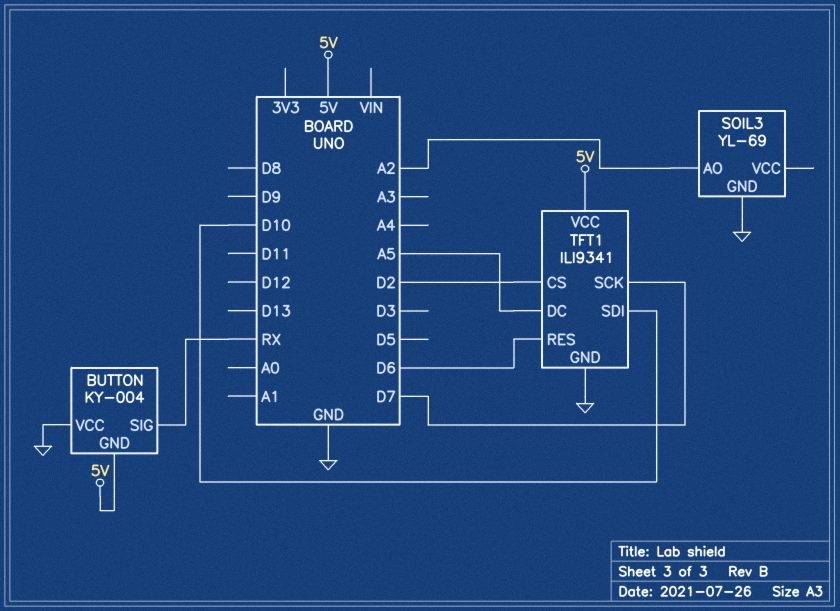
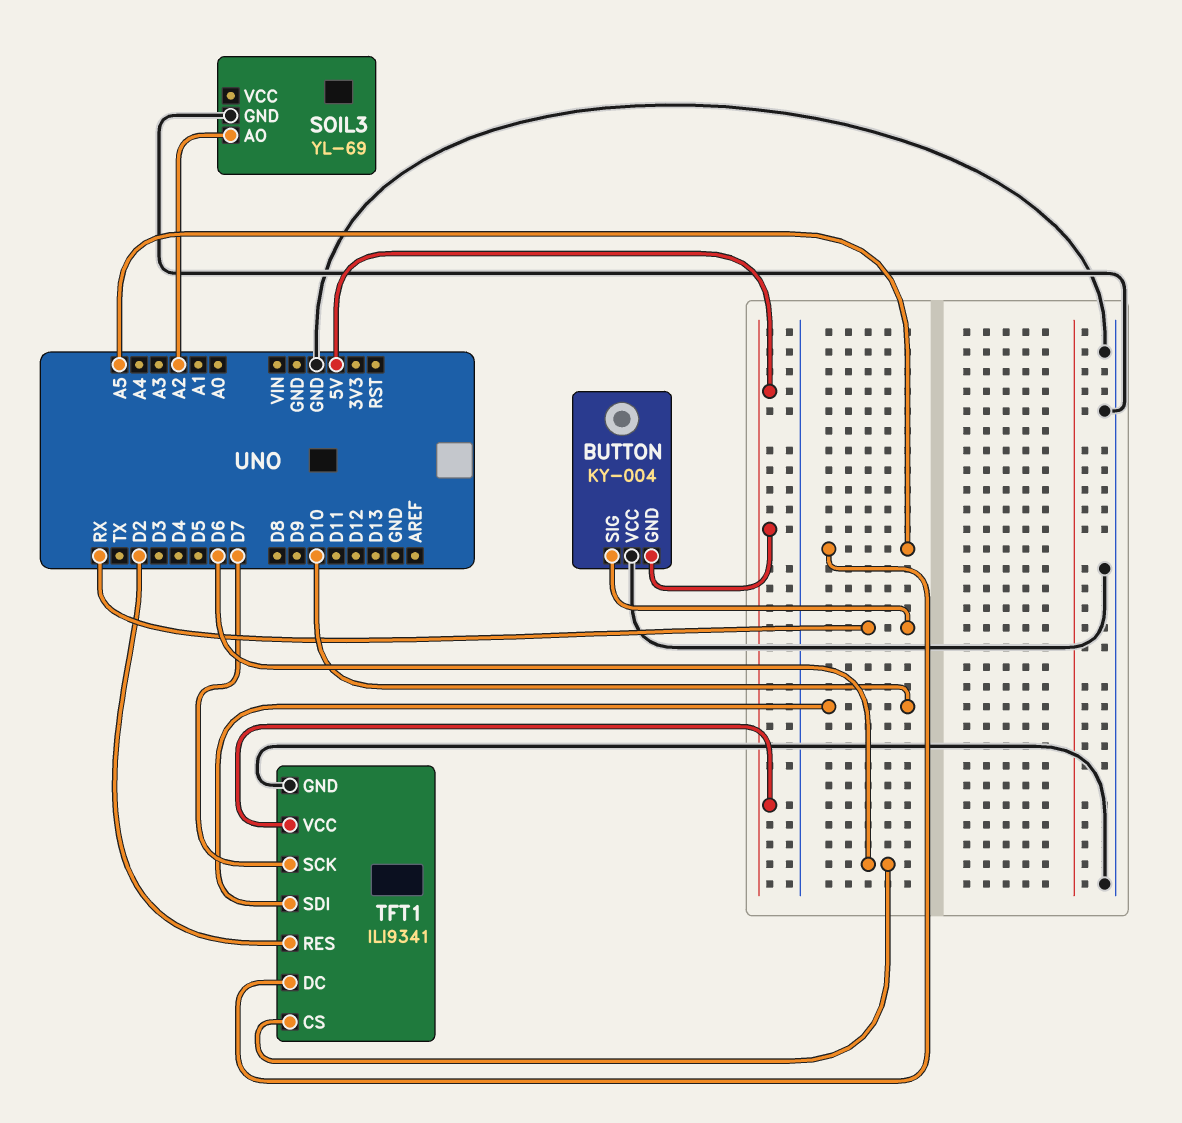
TFT1 pin CS: D2 -> D6
TFT1 pin RES: D6 -> D2

